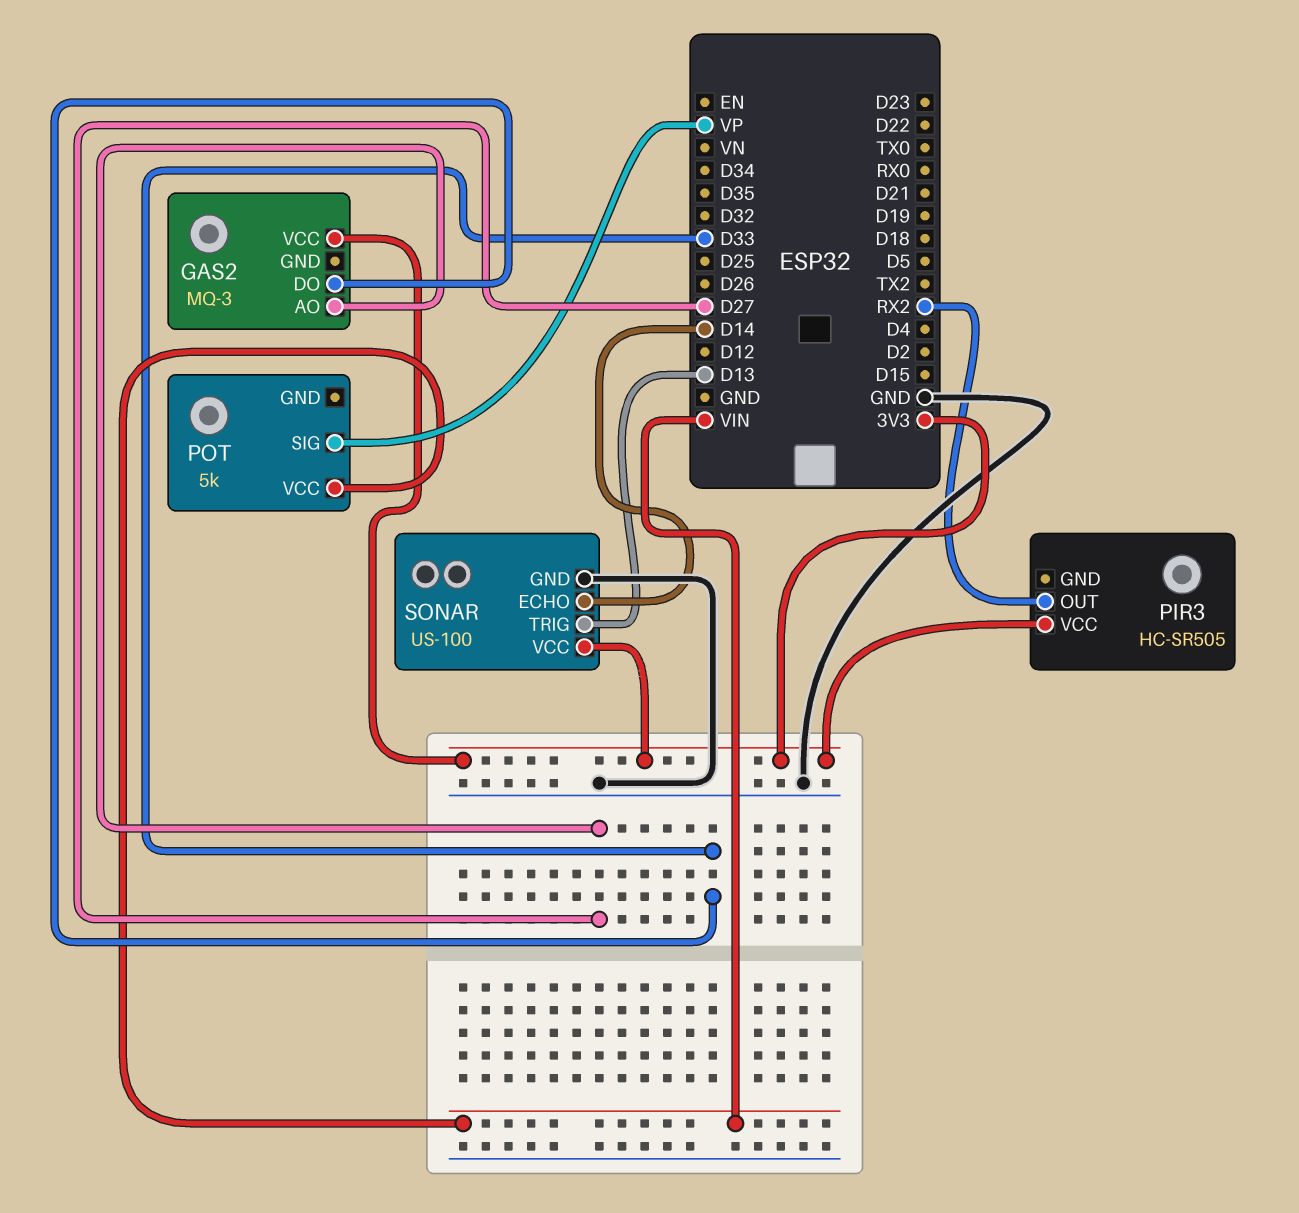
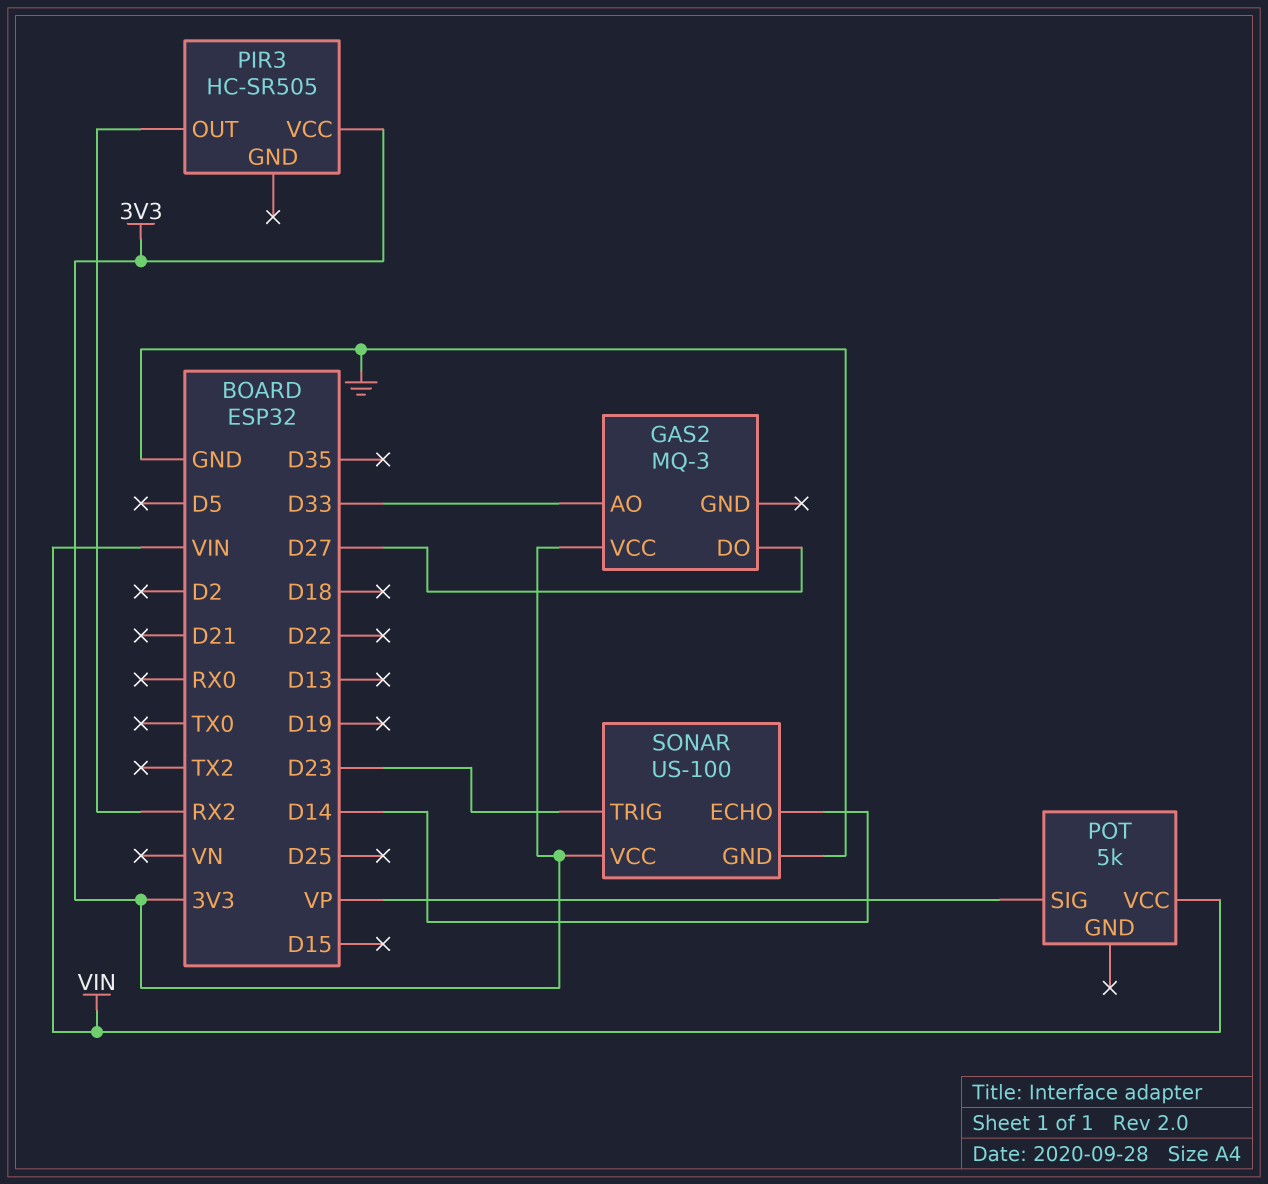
GAS2 pin AO: D27 -> D33
GAS2 pin DO: D33 -> D27
SONAR pin TRIG: D13 -> D23

